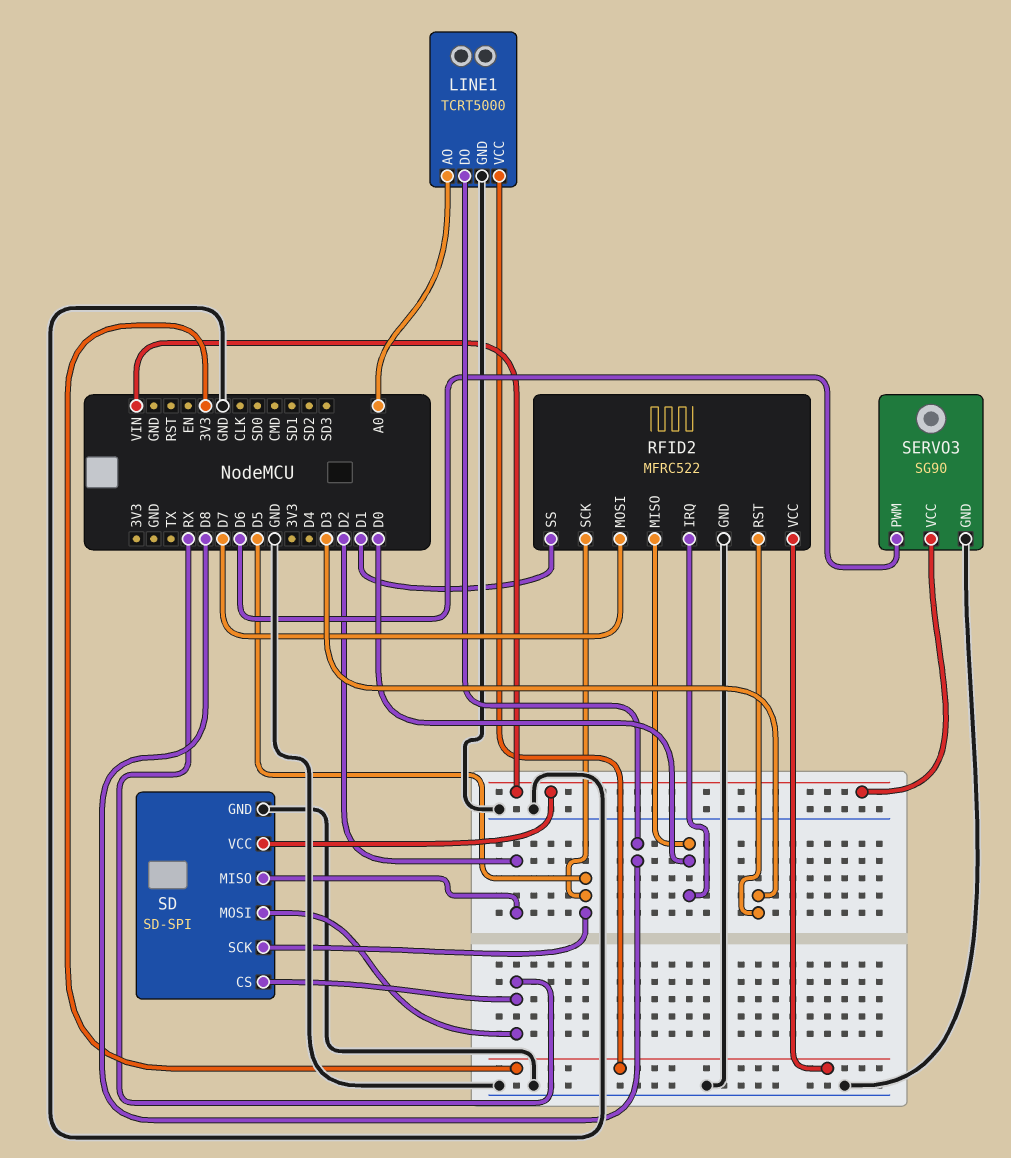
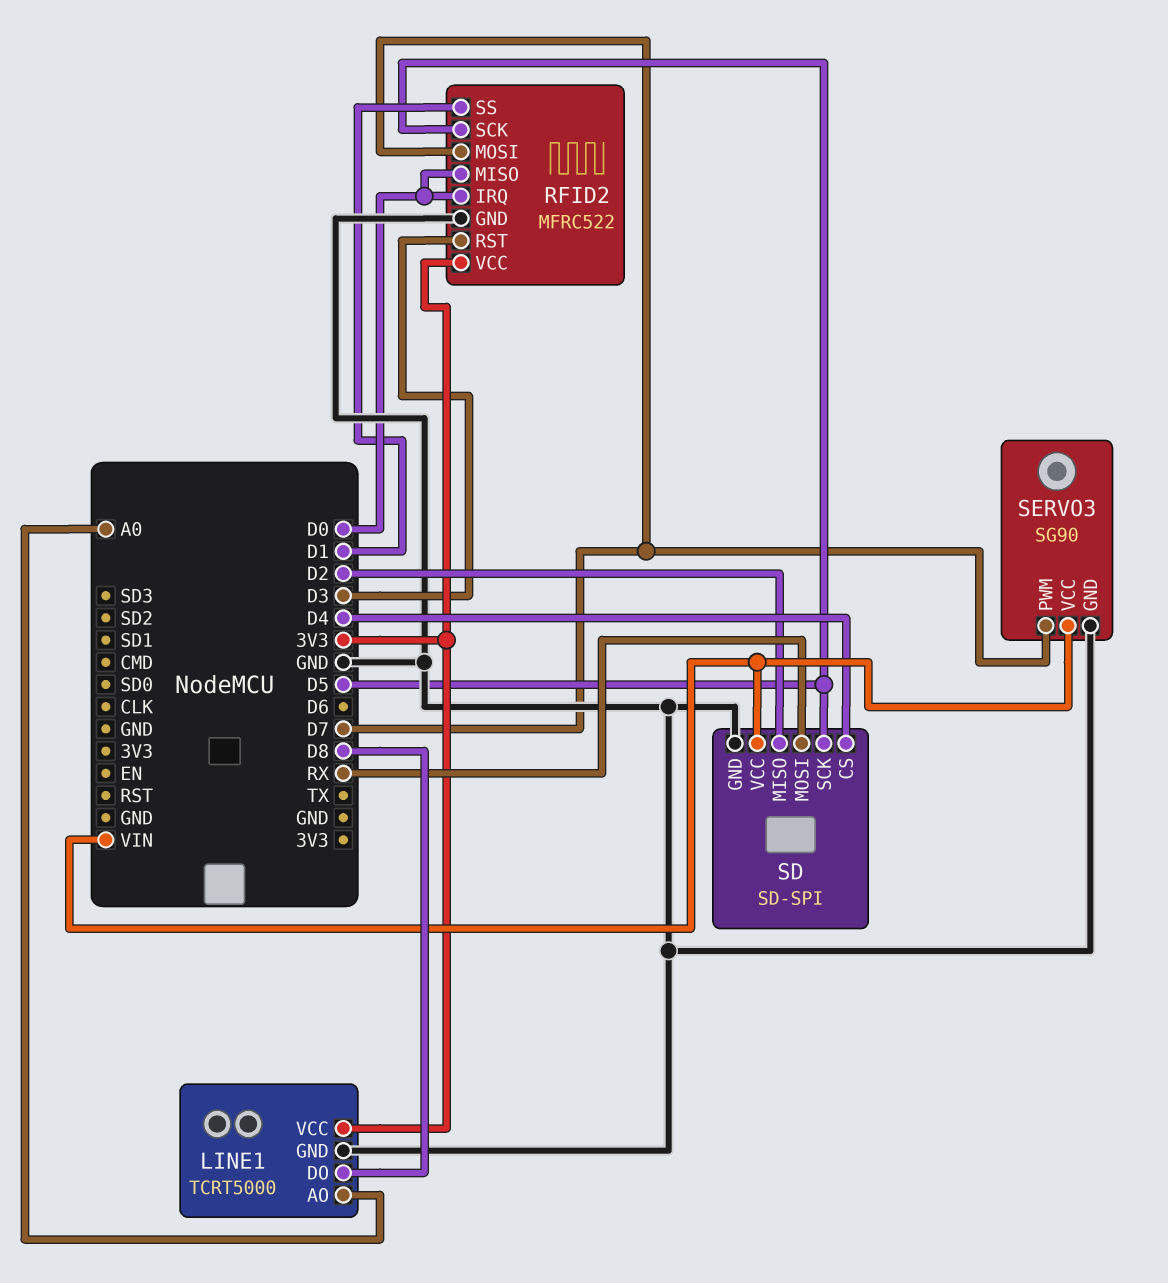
SD pin CS: RX -> D4
SERVO3 pin PWM: D6 -> D7

